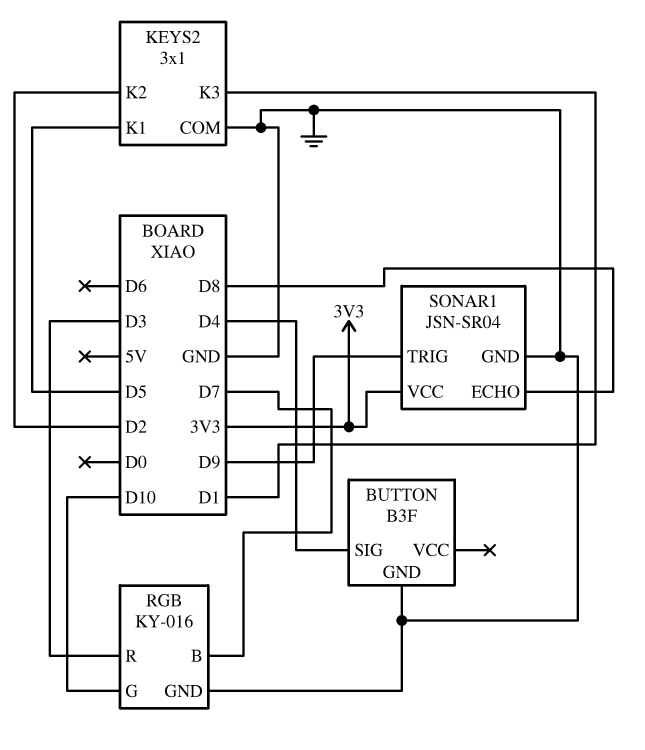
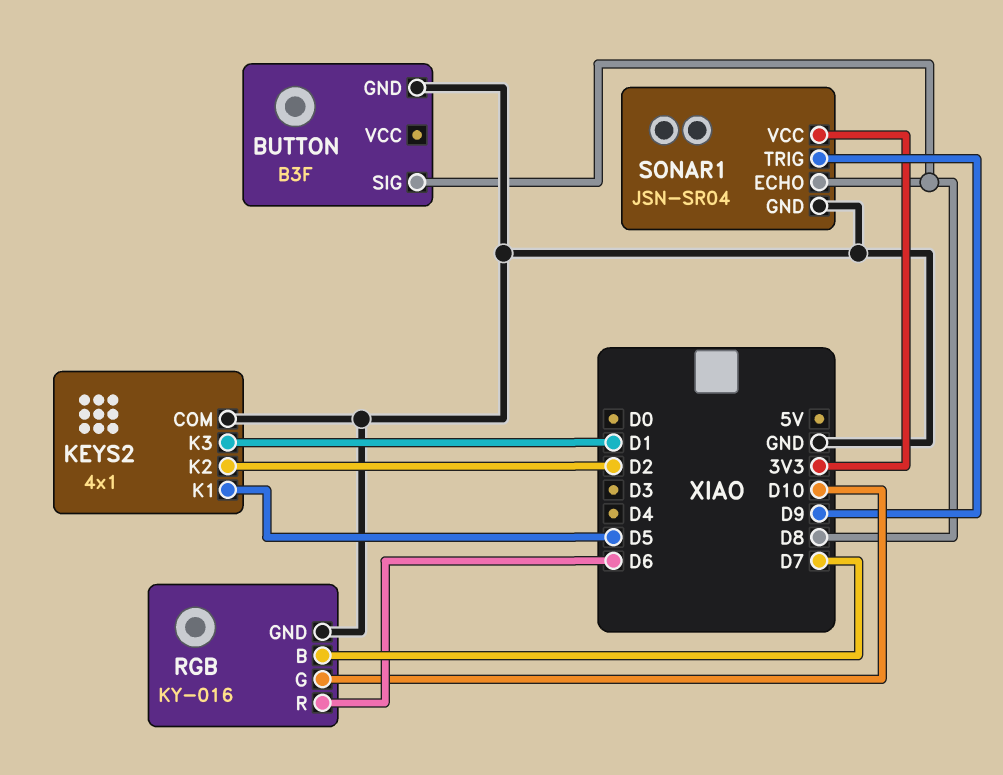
BUTTON pin SIG: D4 -> D8
KEYS2: 3x1 -> 4x1
RGB pin R: D3 -> D6

